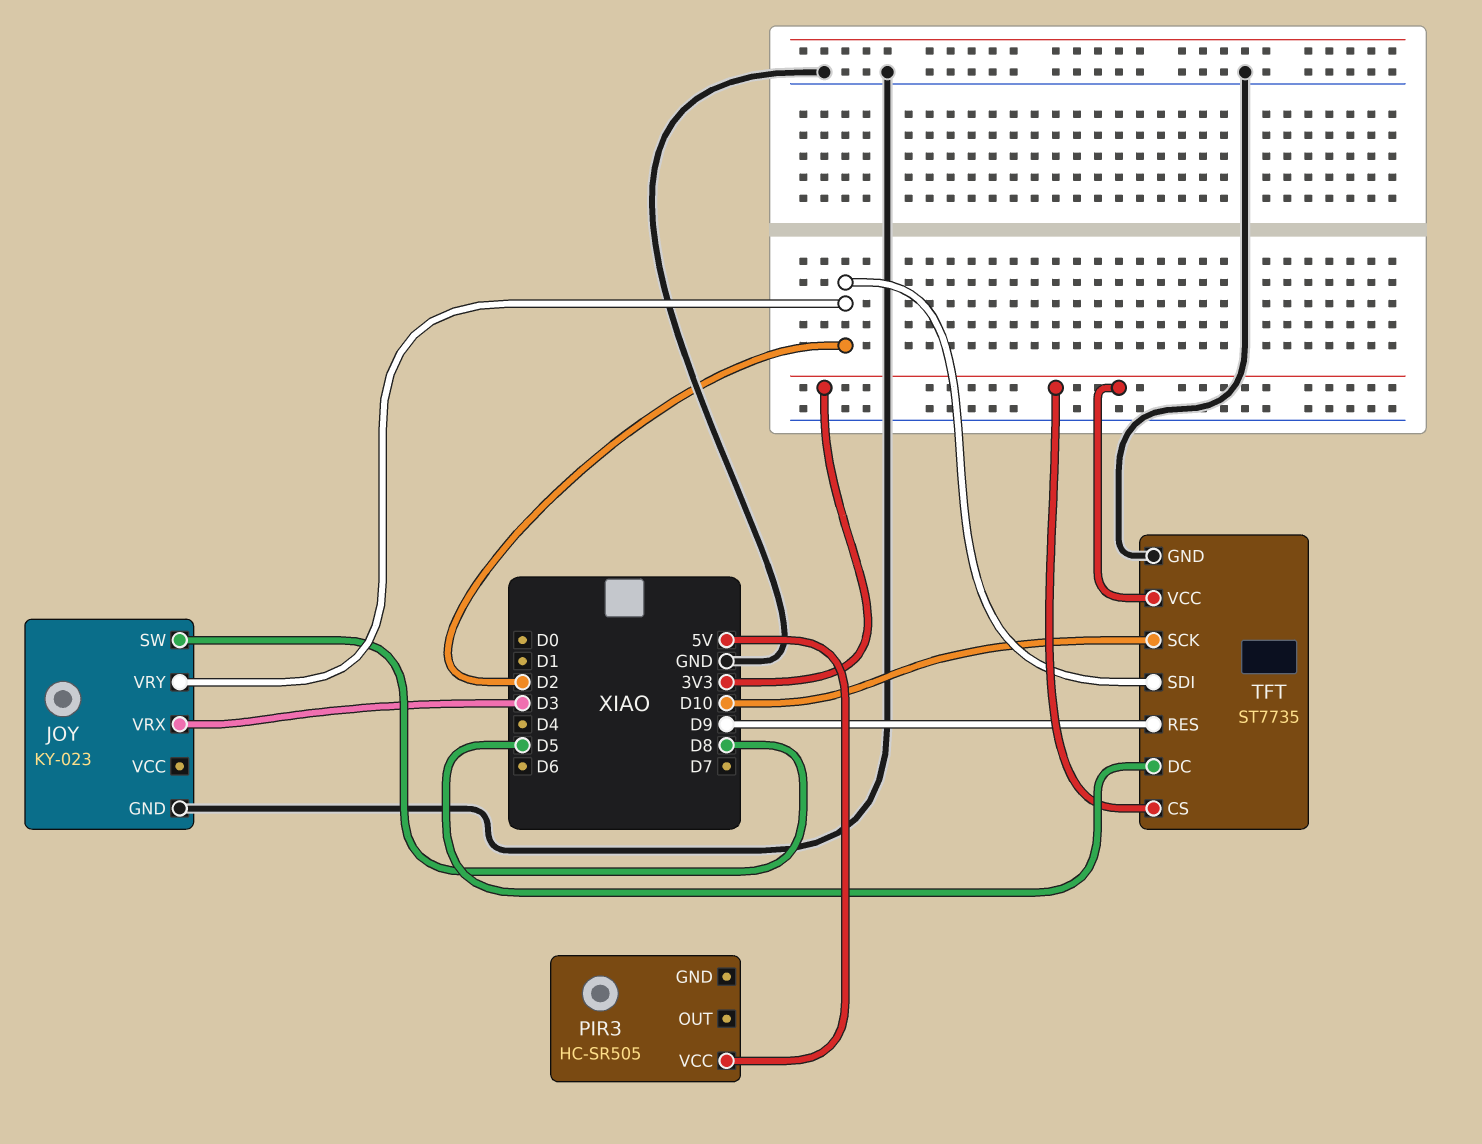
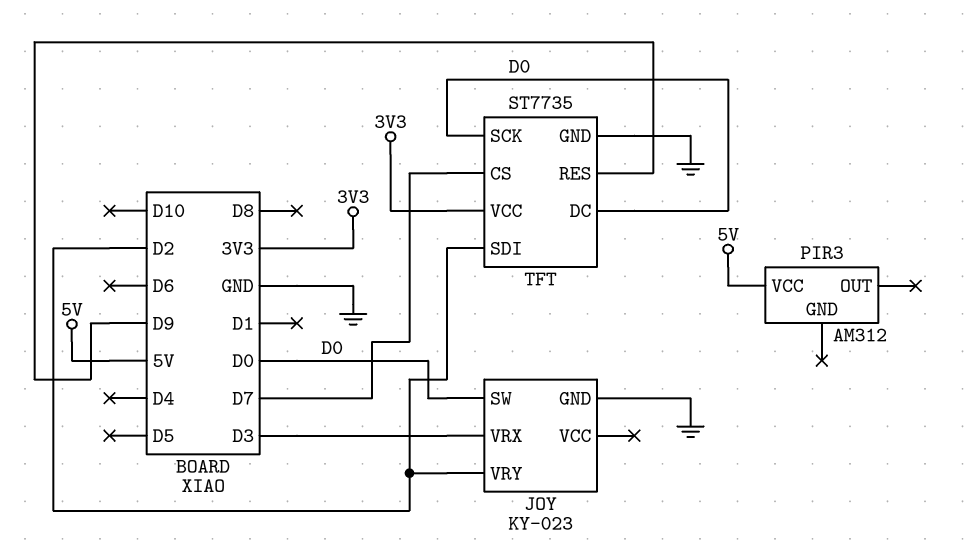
JOY pin SW: D8 -> D0
PIR3: HC-SR505 -> AM312
TFT pin CS: 3V3 -> D7
TFT pin DC: D5 -> D0
TFT pin SCK: D10 -> D0

